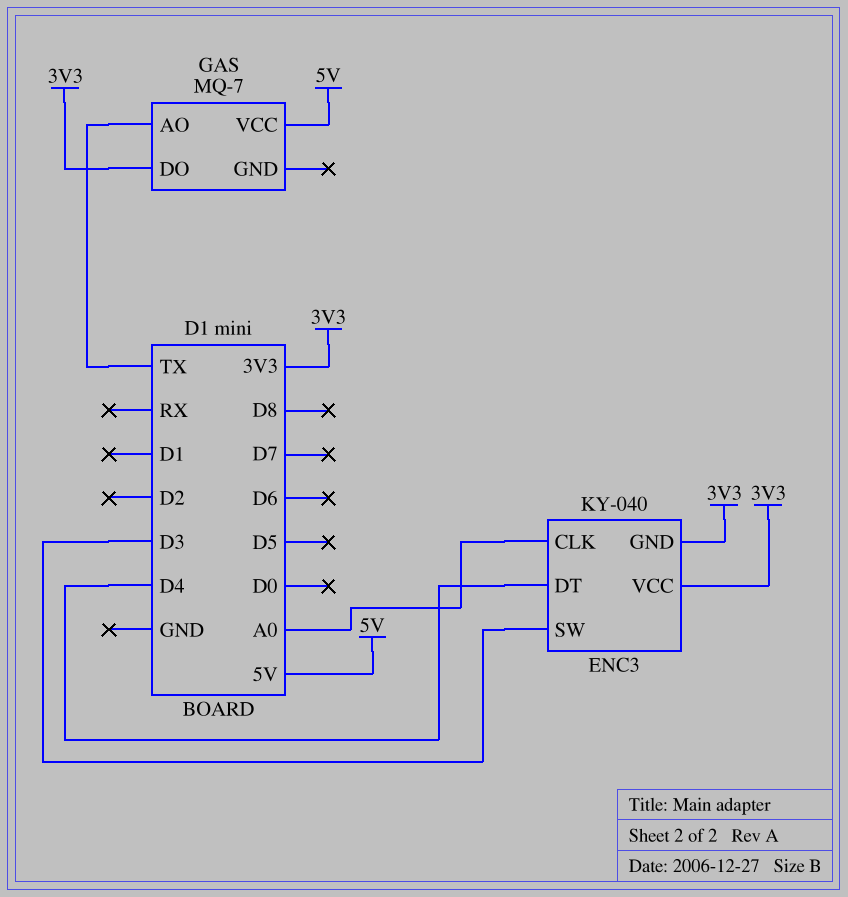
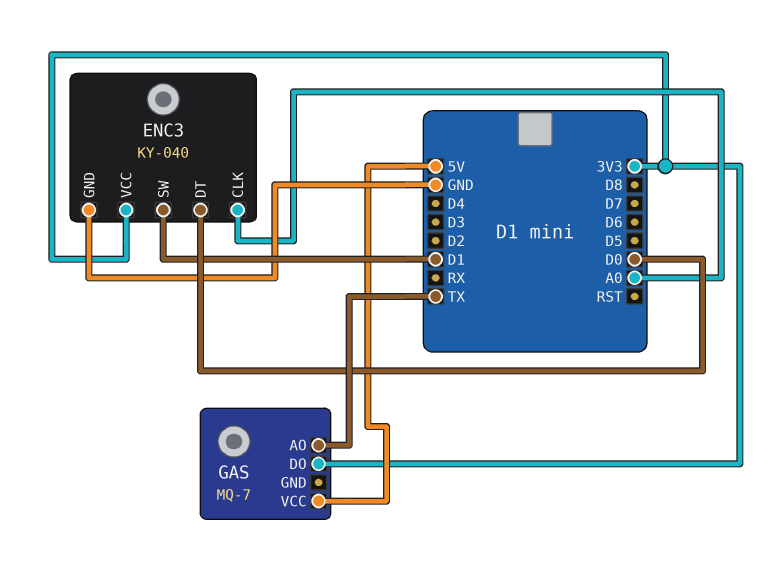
ENC3 pin DT: D4 -> D0
ENC3 pin GND: 3V3 -> GND
ENC3 pin SW: D3 -> D1

